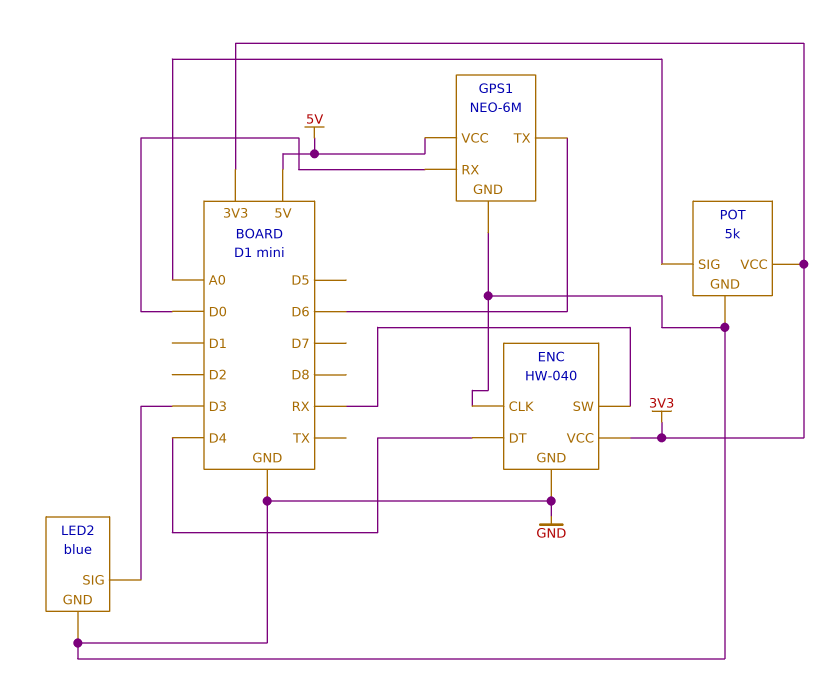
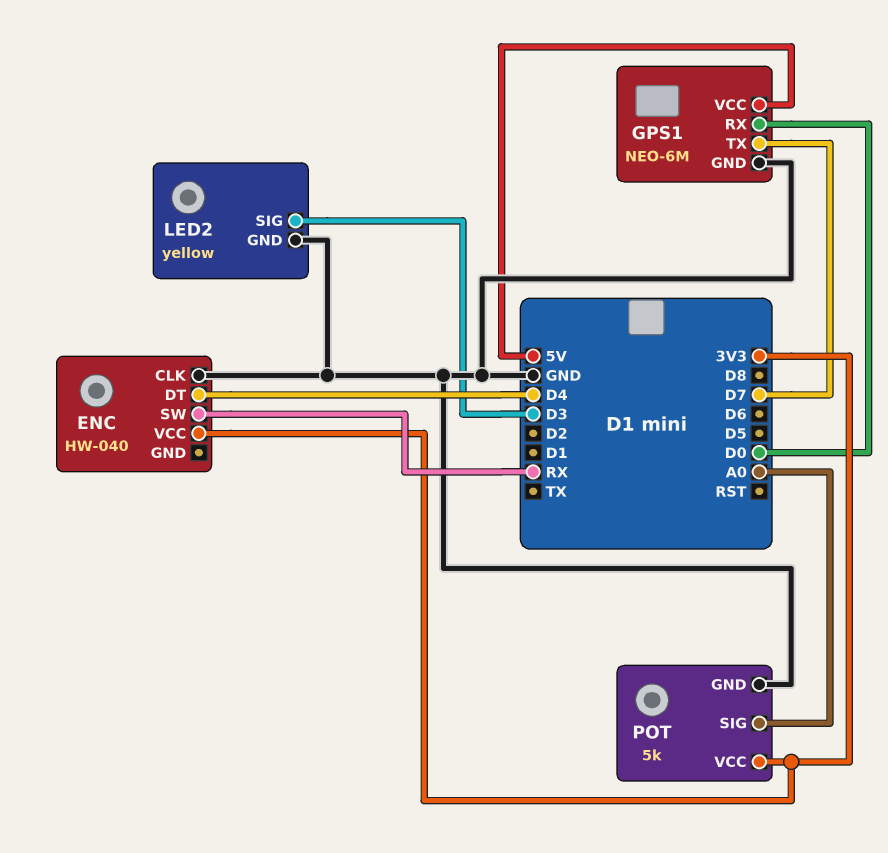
ENC pin GND: GND -> none
GPS1 pin TX: D6 -> D7
LED2: blue -> yellow

